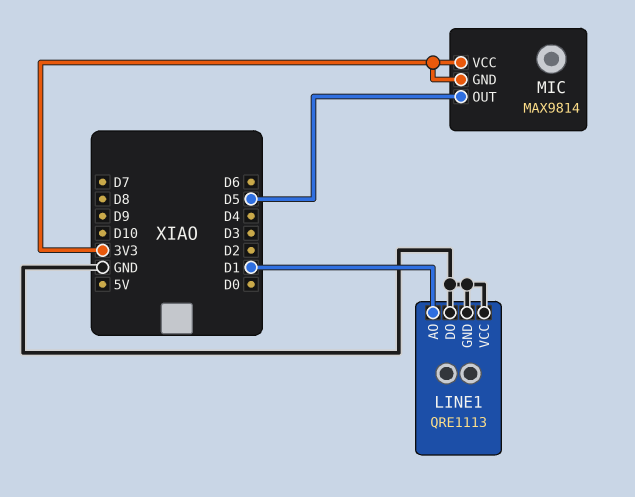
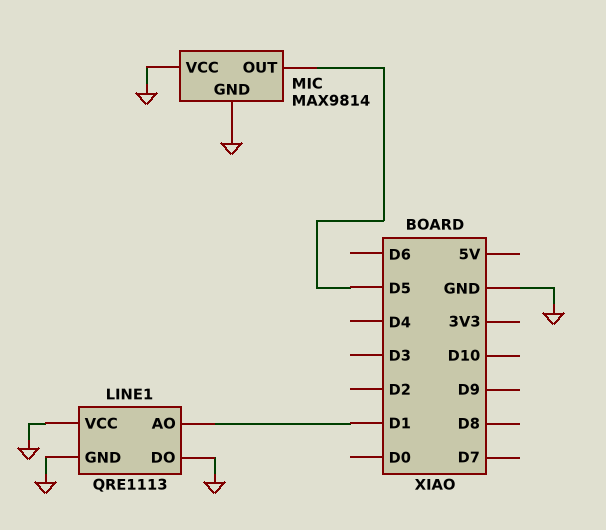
MIC pin GND: 3V3 -> GND
MIC pin VCC: 3V3 -> GND

